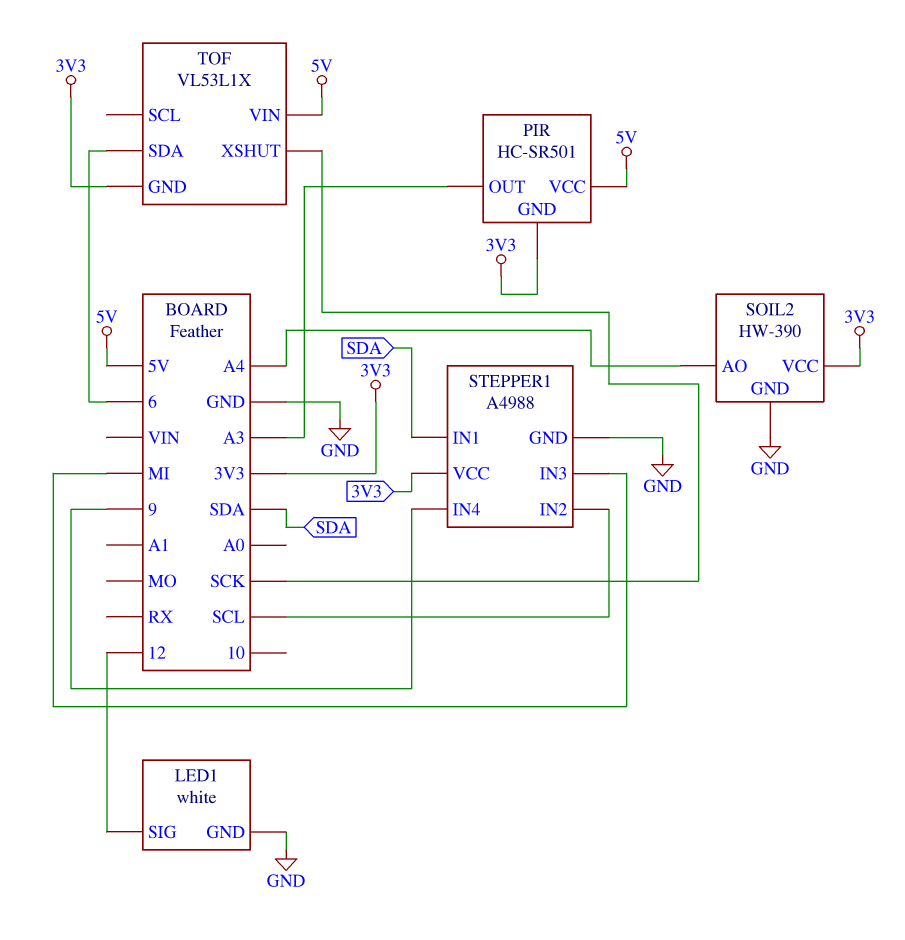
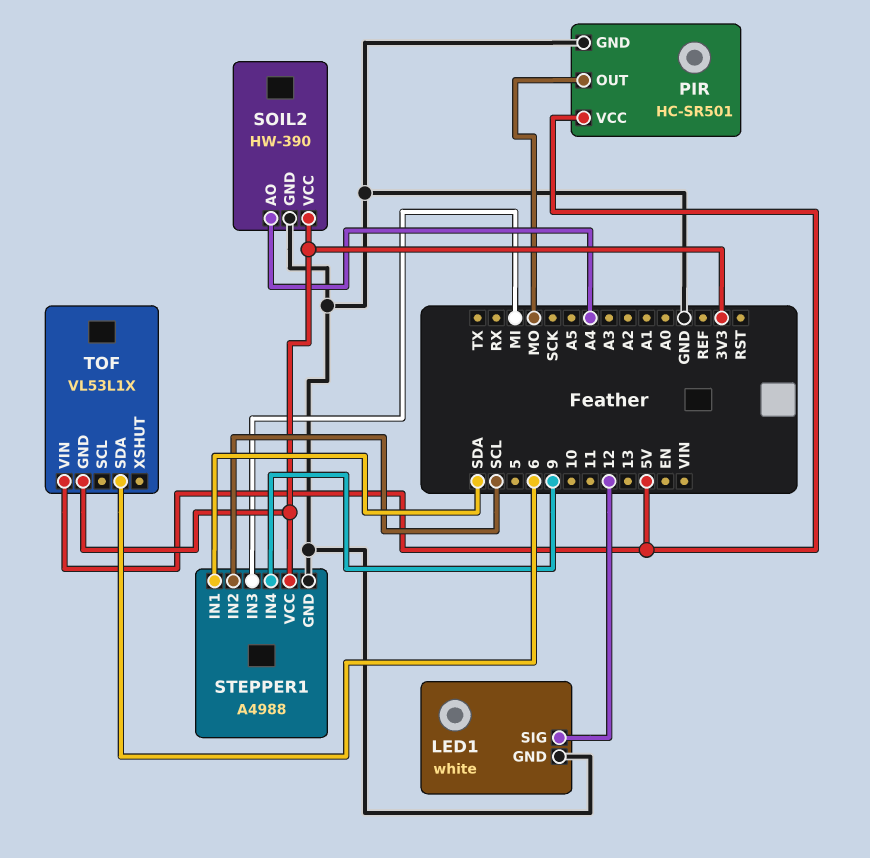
PIR pin GND: 3V3 -> GND
PIR pin OUT: A3 -> MO
TOF pin XSHUT: SCK -> none

